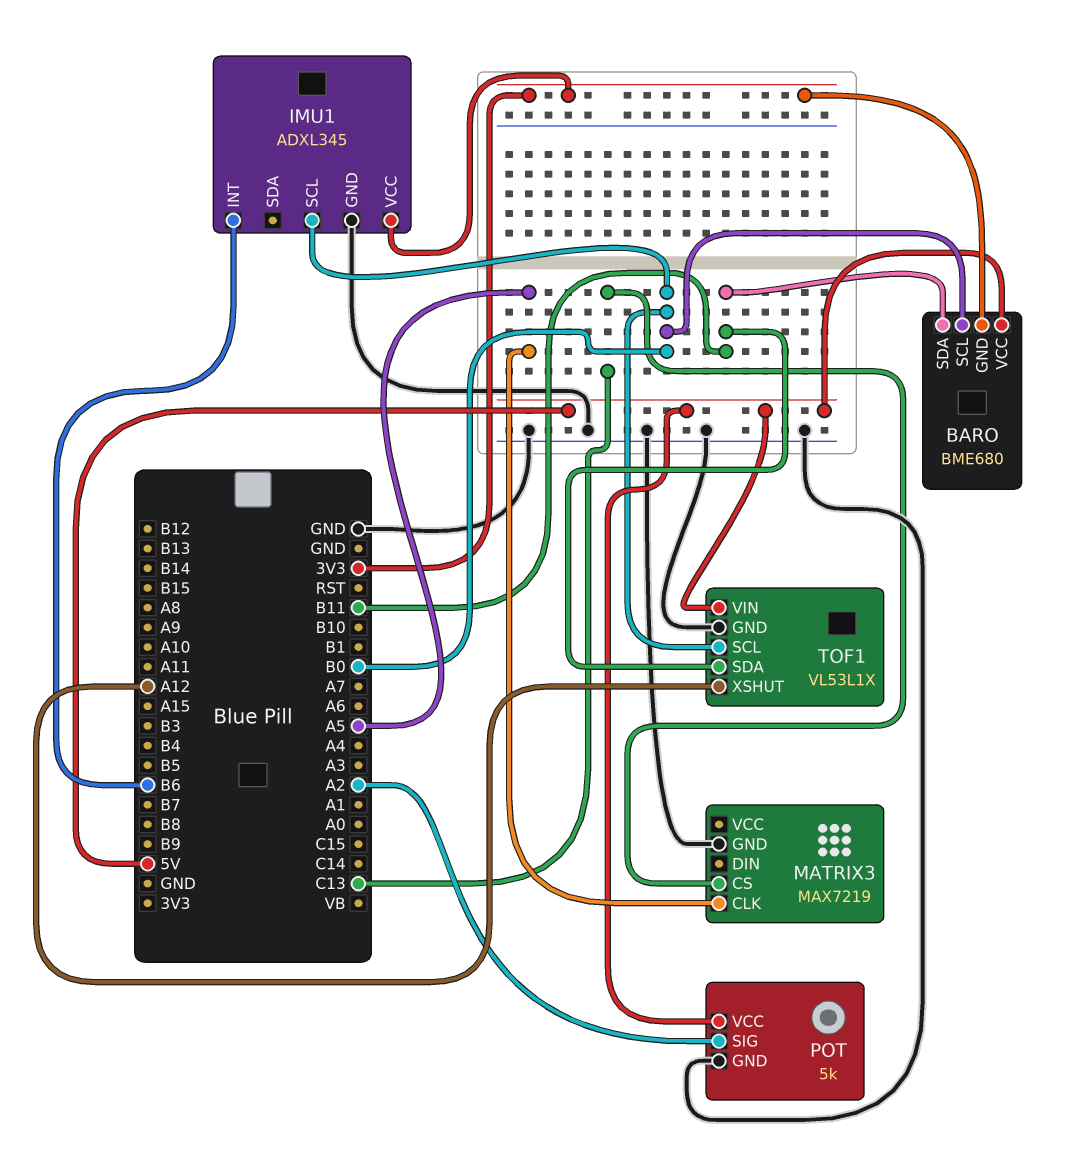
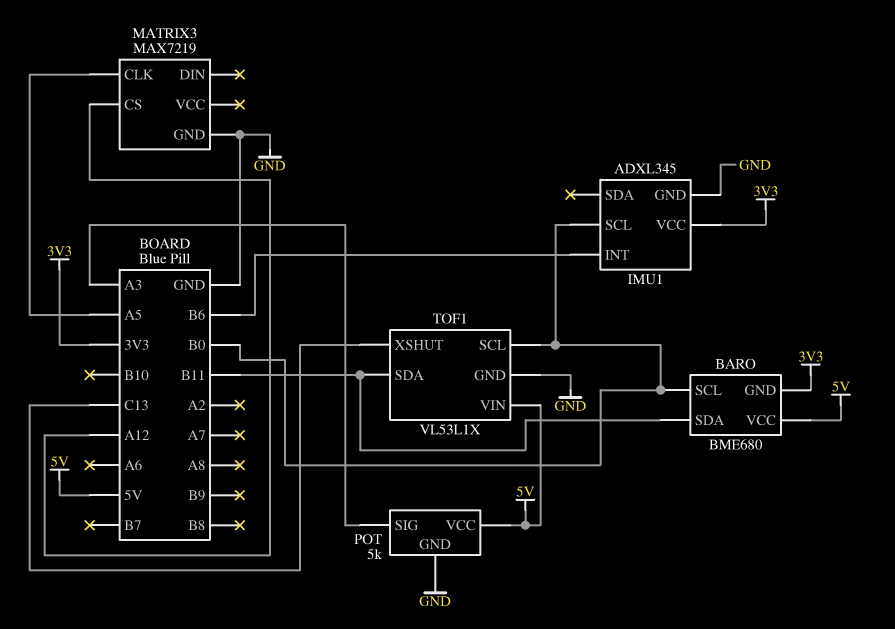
MATRIX3 pin CS: C13 -> A12
POT pin SIG: A2 -> A3
TOF1 pin XSHUT: A12 -> C13

